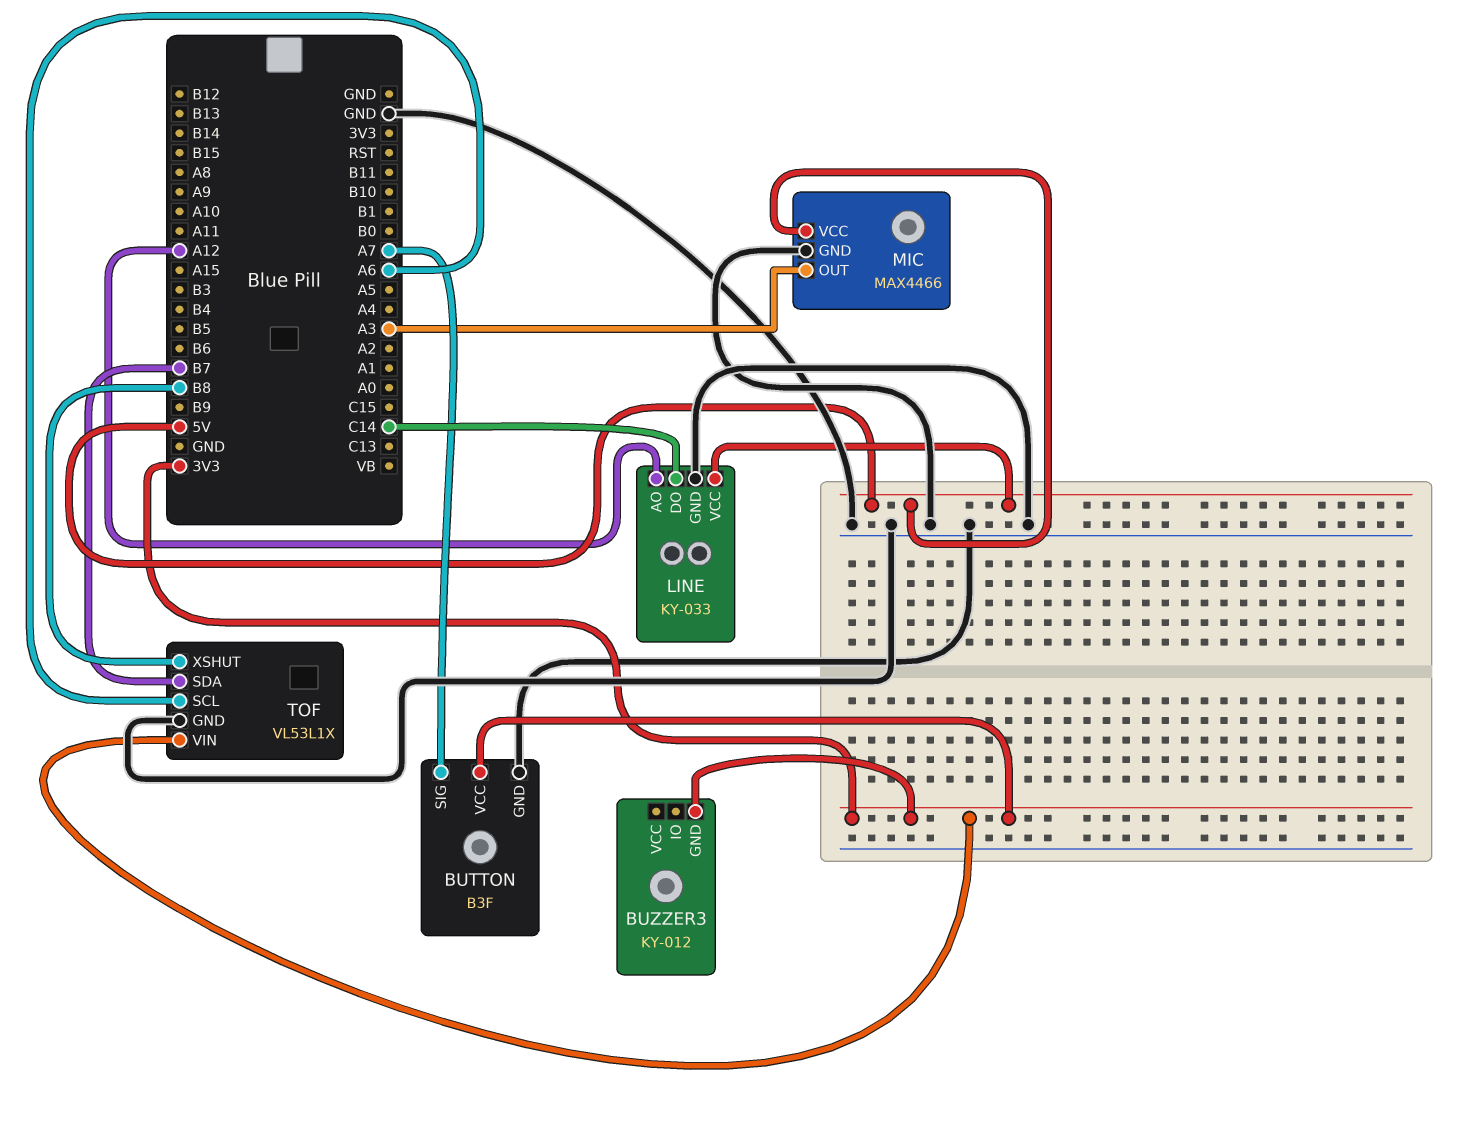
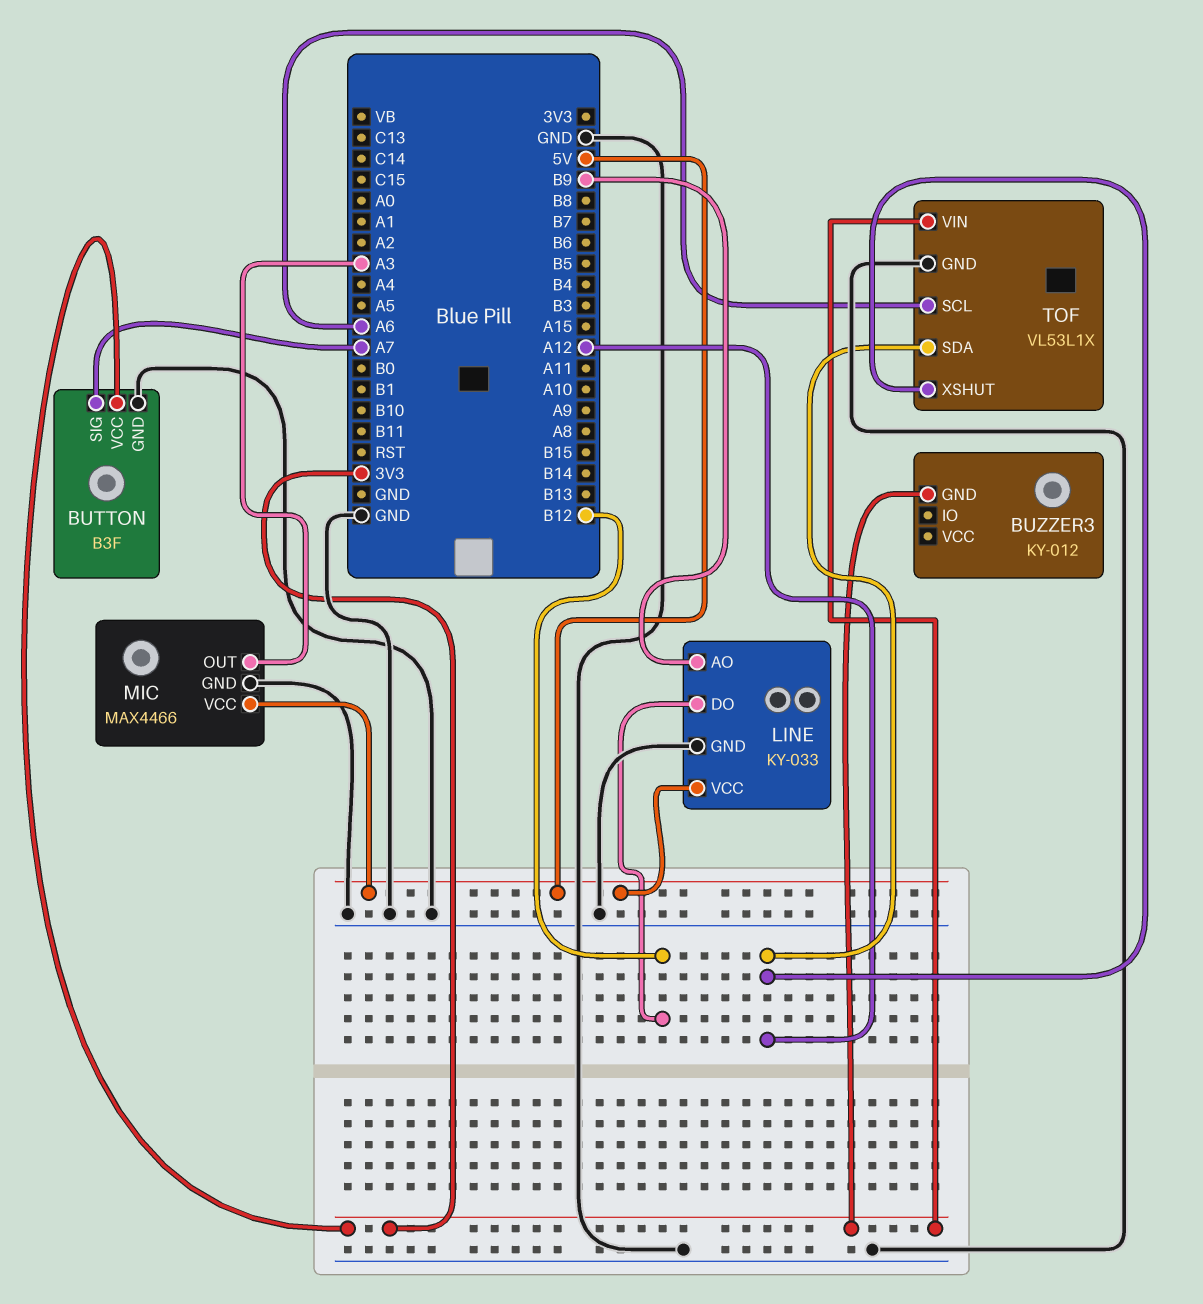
LINE pin AO: A12 -> B9
LINE pin DO: C14 -> B12
TOF pin SDA: B7 -> A12
TOF pin XSHUT: B8 -> A12

